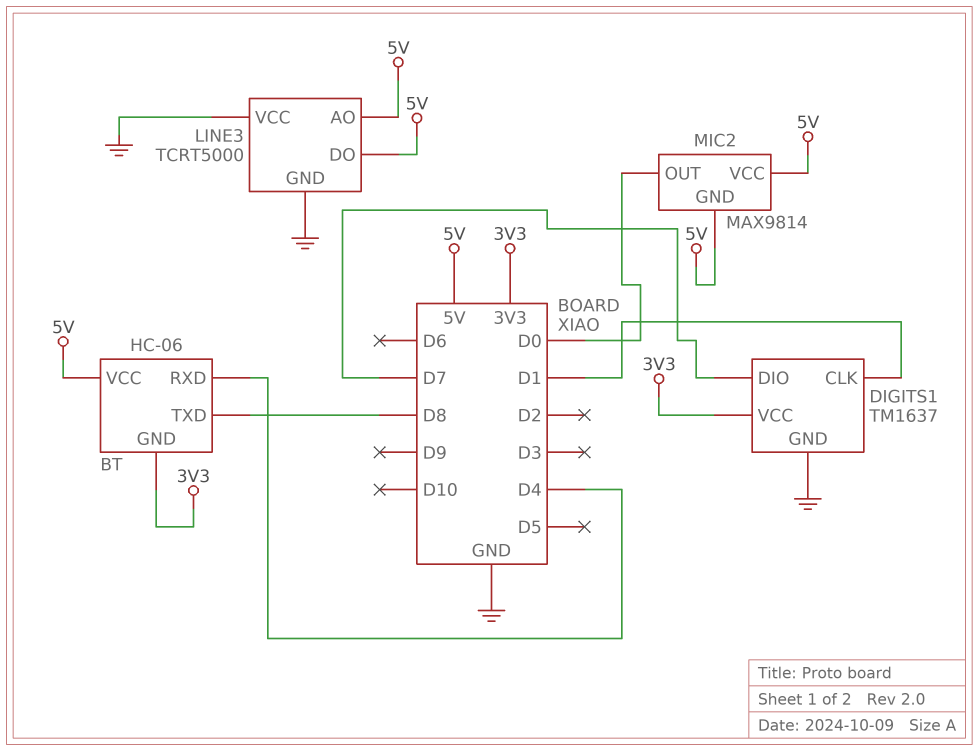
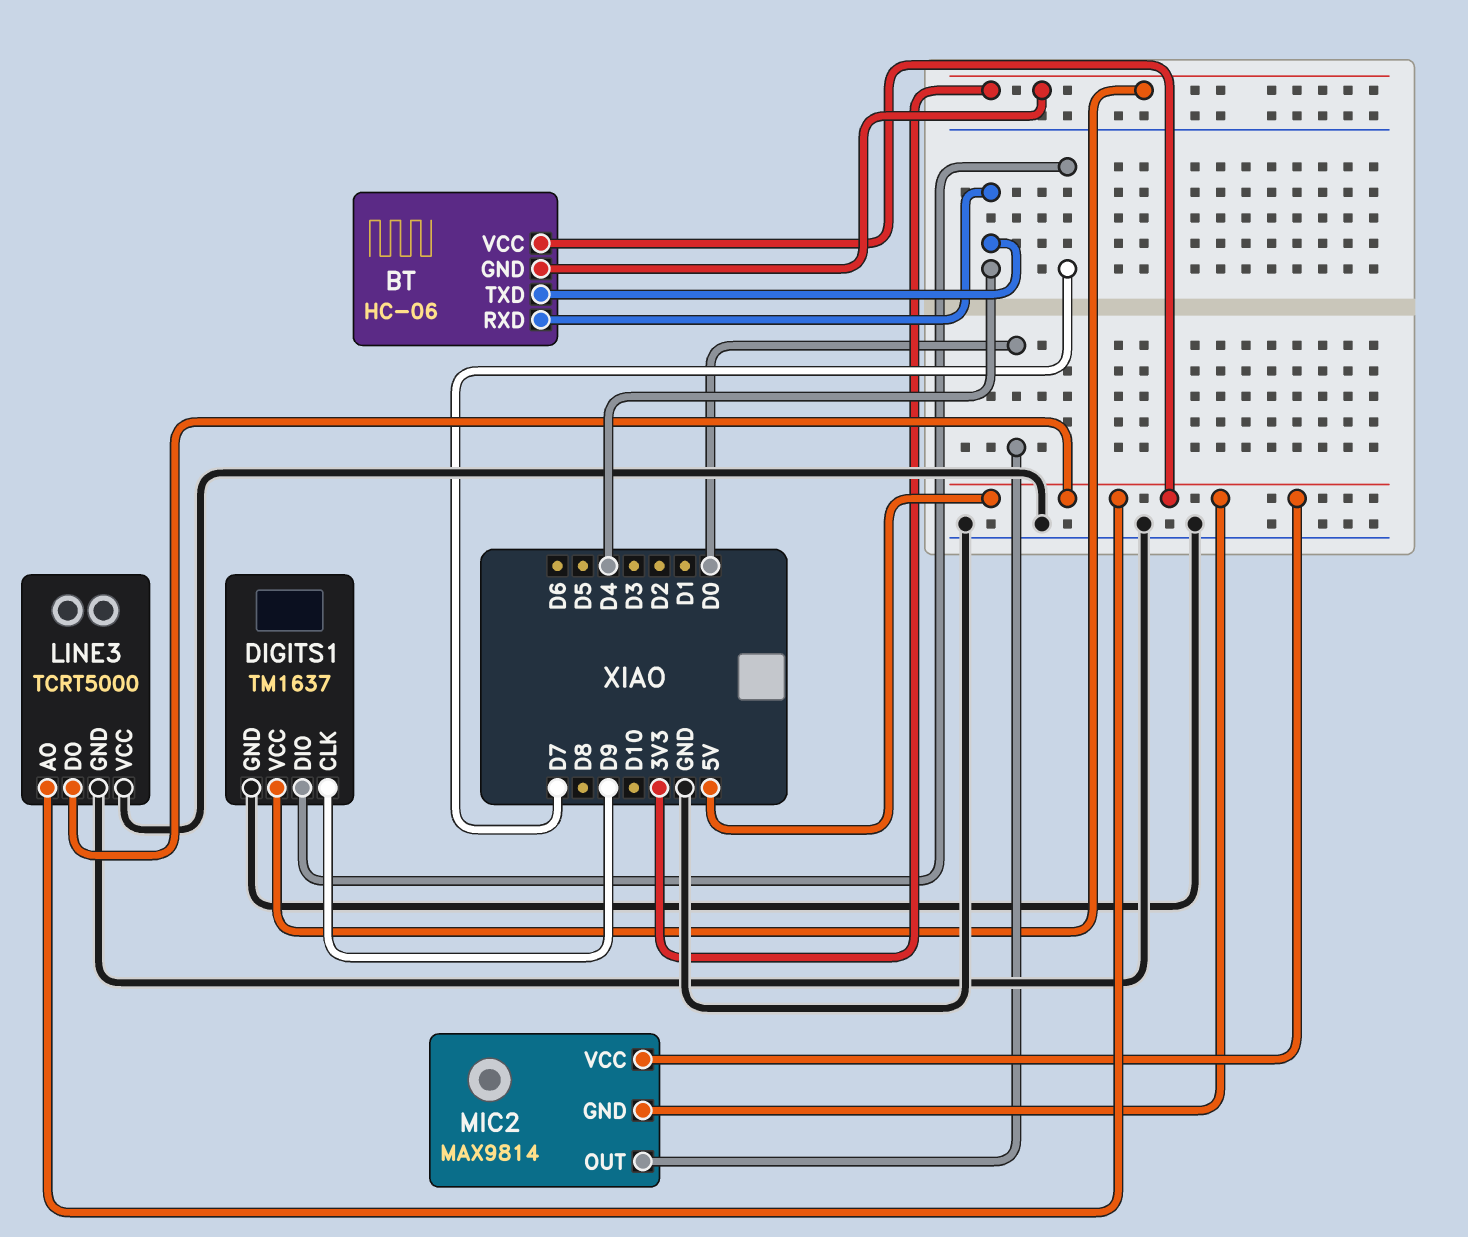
BT pin TXD: D8 -> D4
DIGITS1 pin CLK: D1 -> D9

